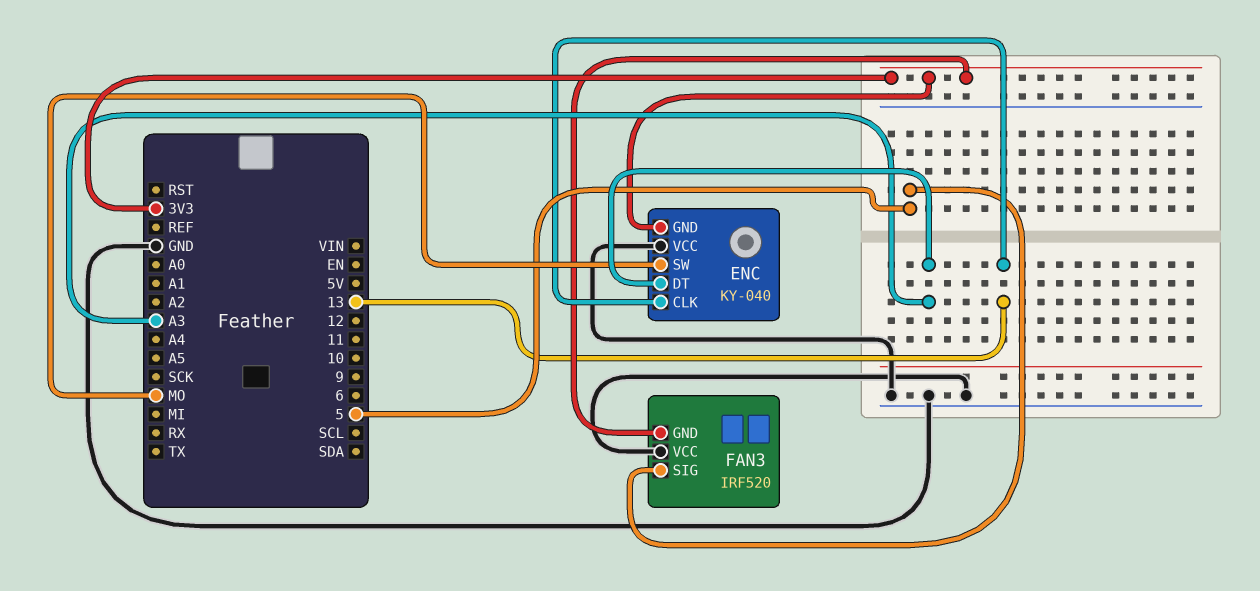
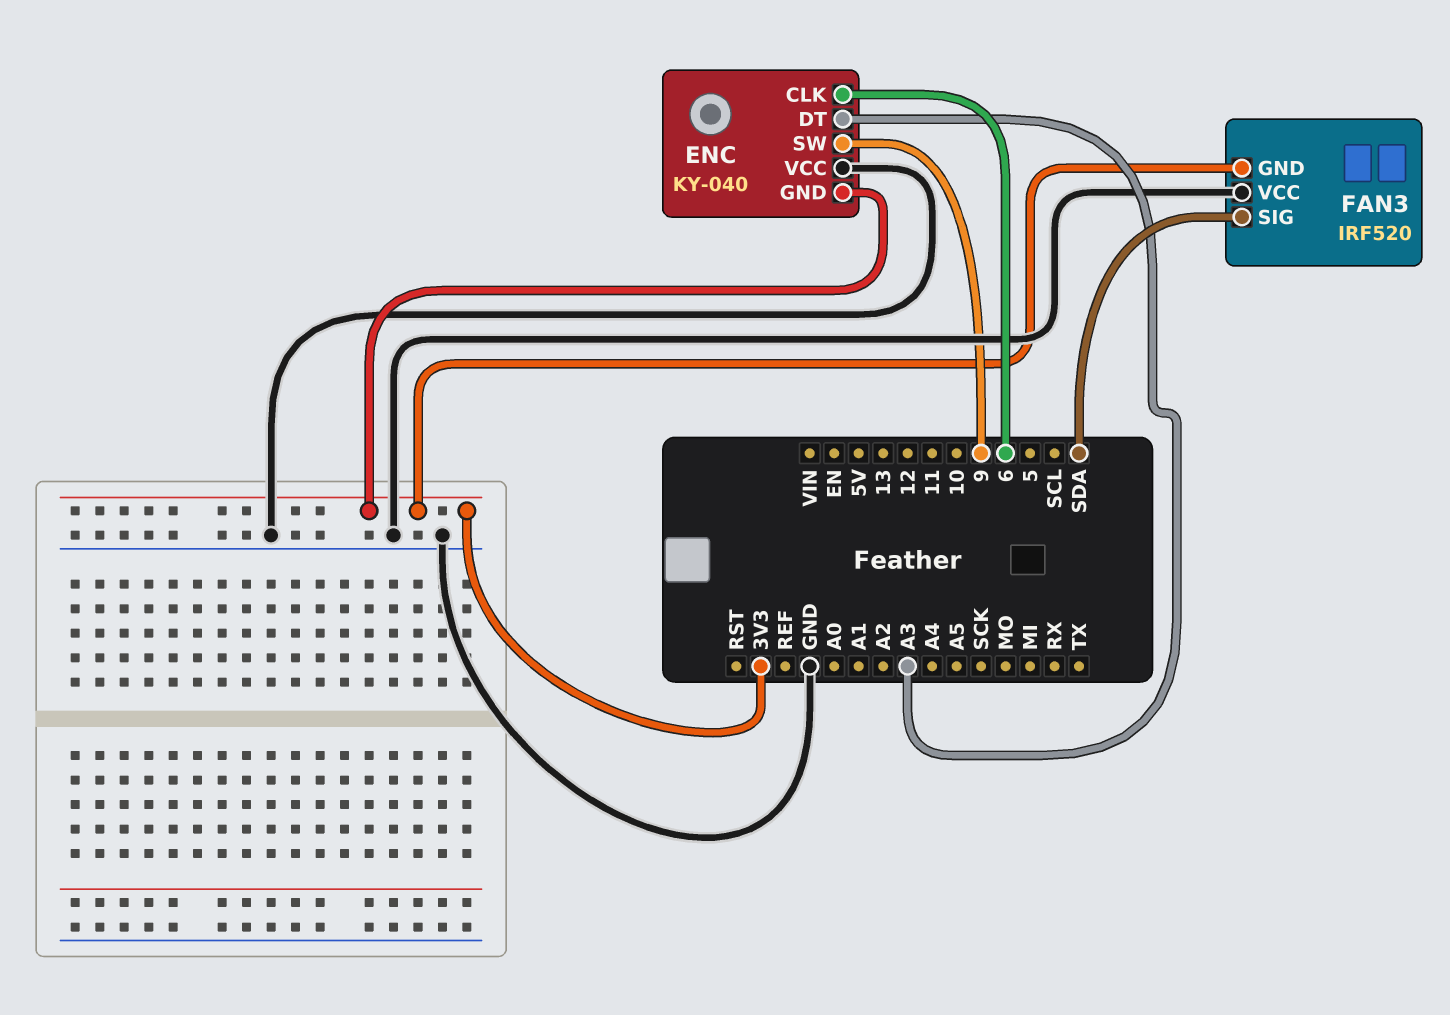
ENC pin CLK: 13 -> 6
ENC pin SW: MO -> 9
FAN3 pin SIG: 5 -> SDA

